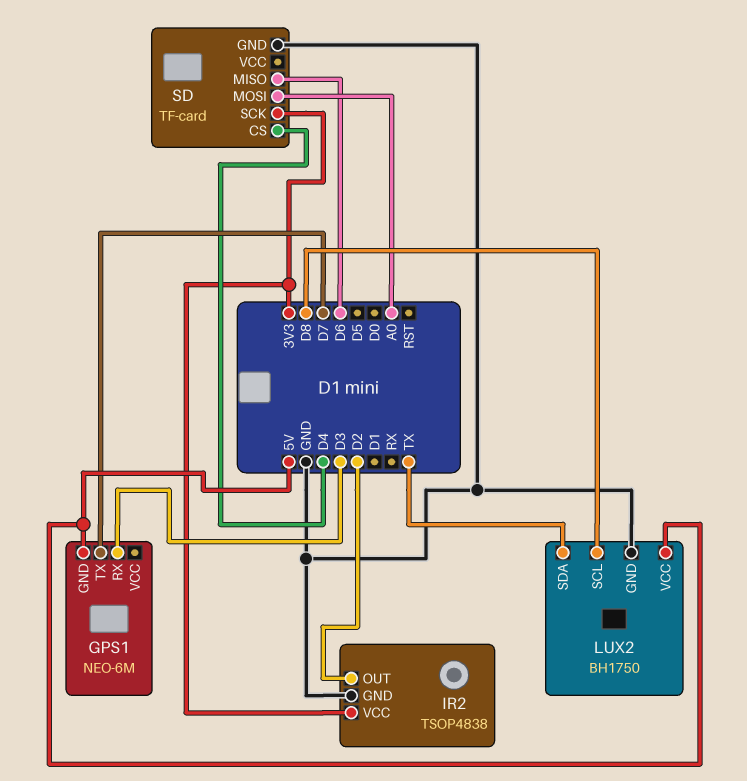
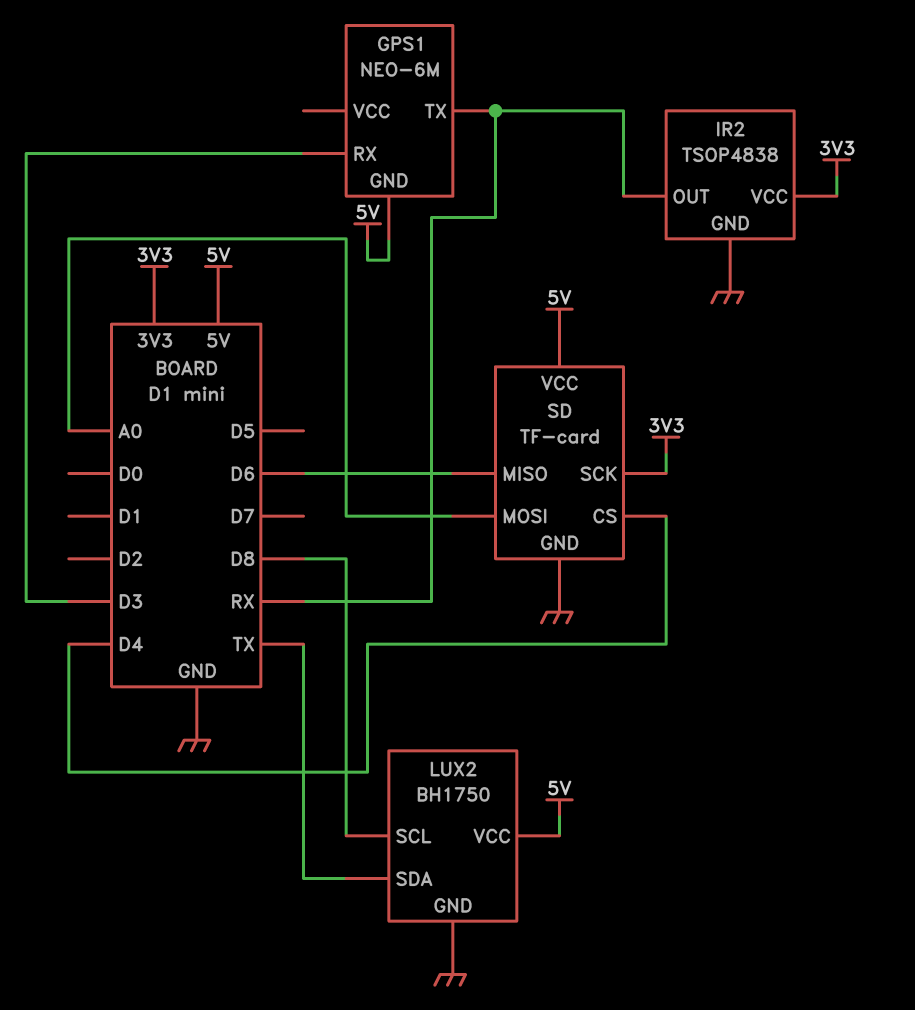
GPS1 pin TX: D7 -> RX
IR2 pin OUT: D2 -> RX
SD pin VCC: none -> 5V

